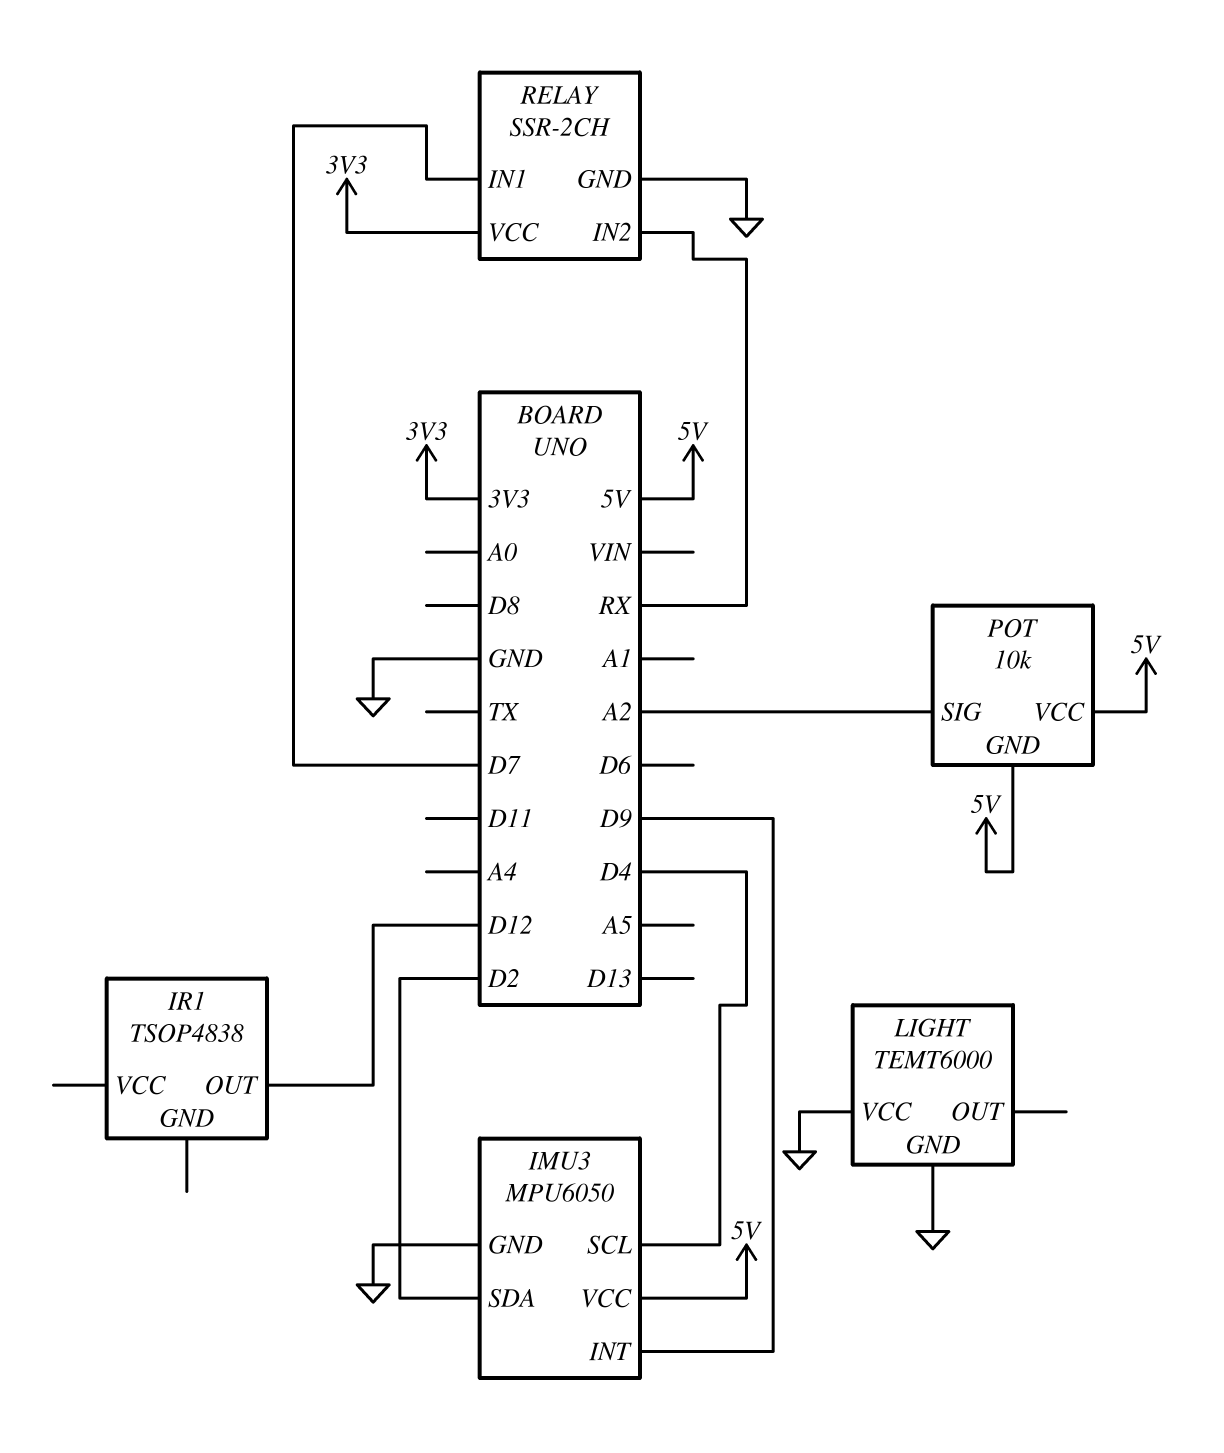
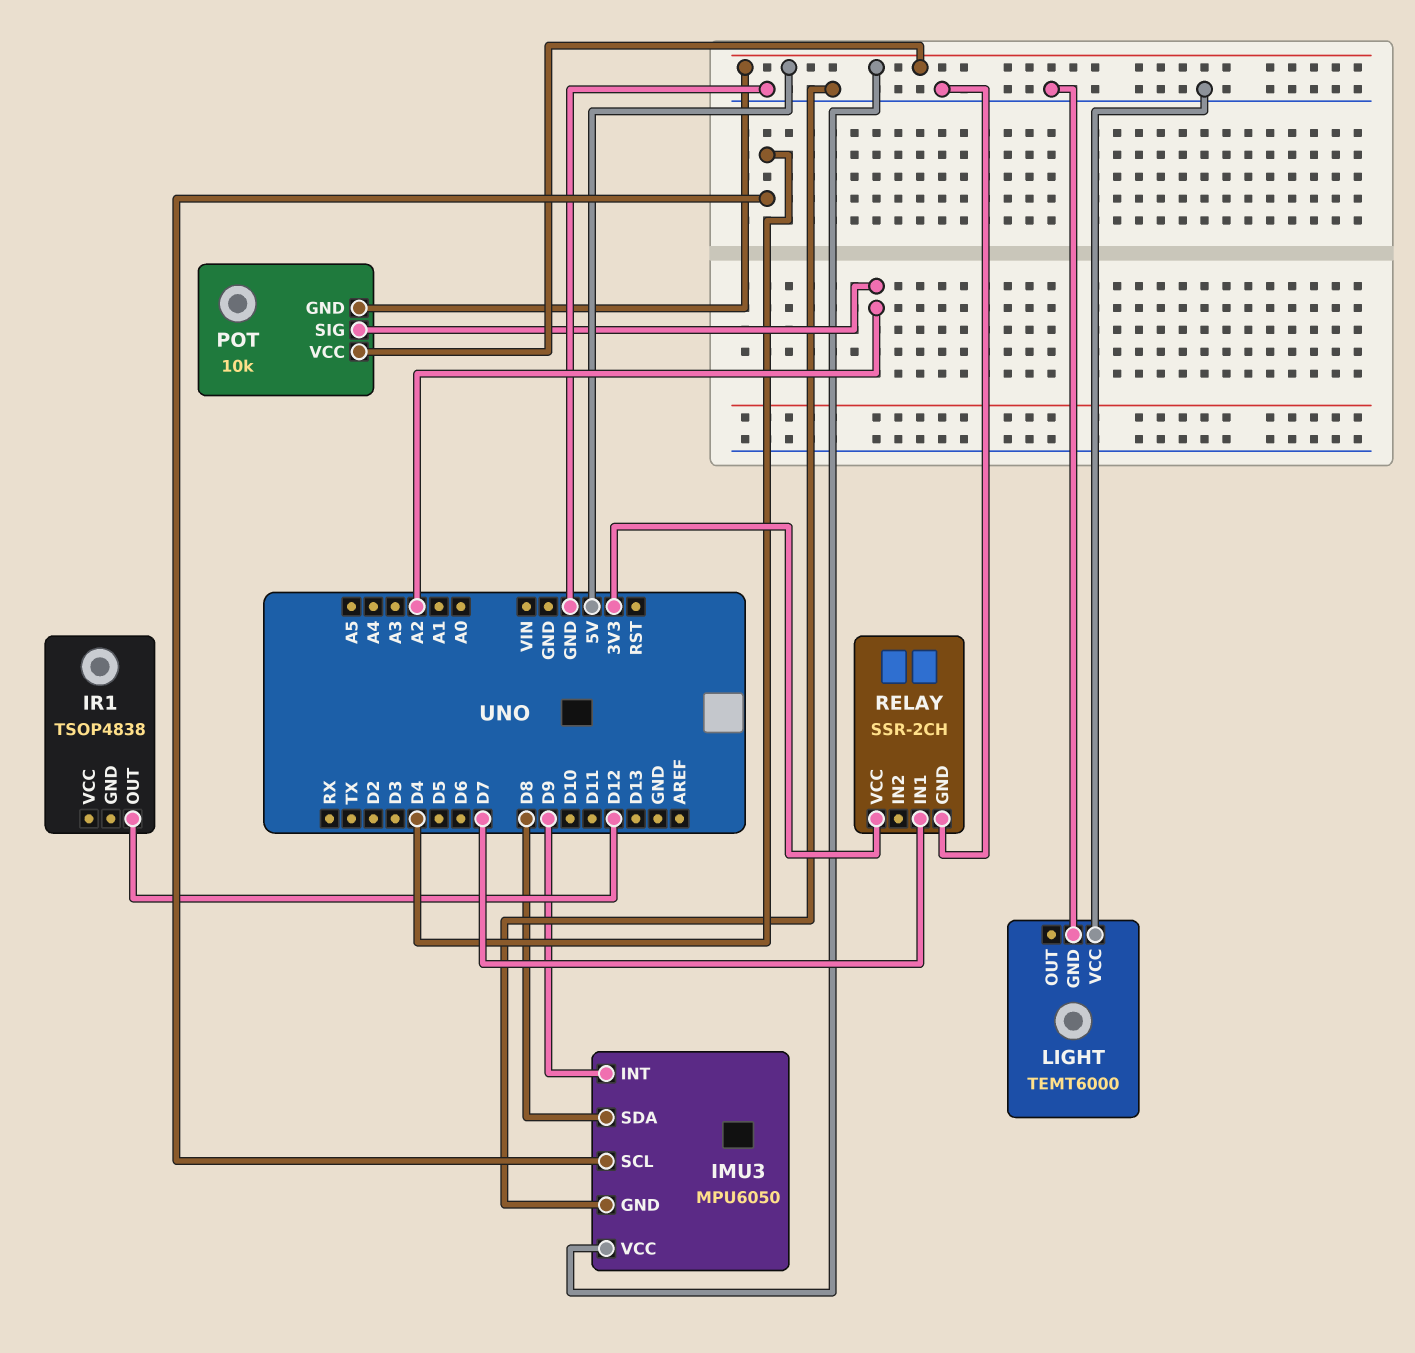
IMU3 pin SDA: D2 -> D8
RELAY pin IN2: RX -> none

